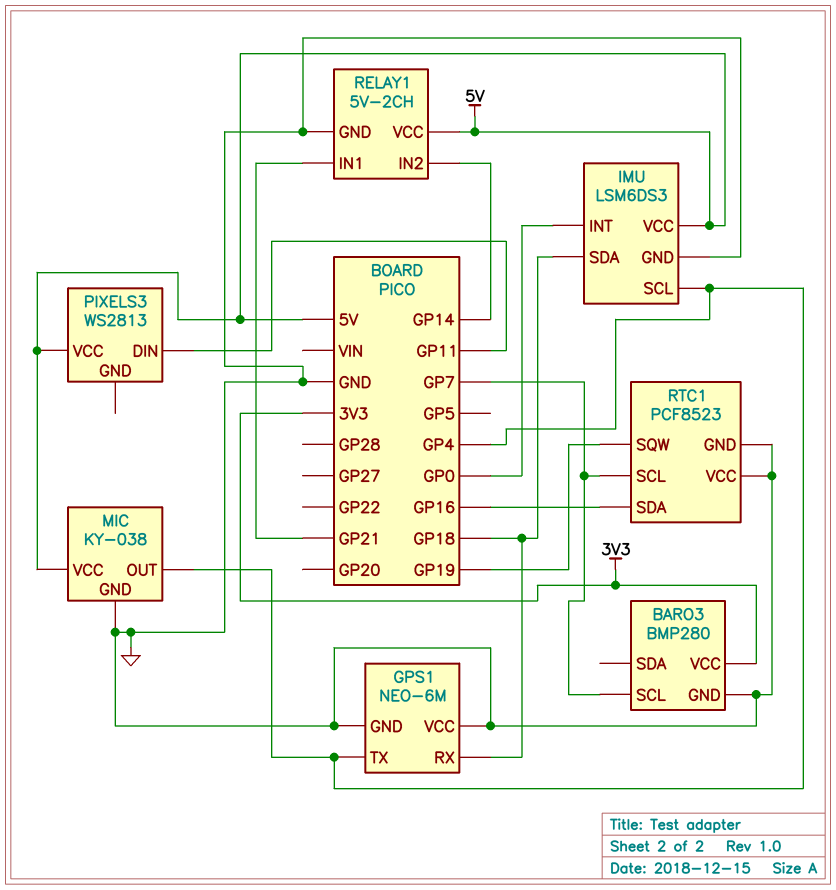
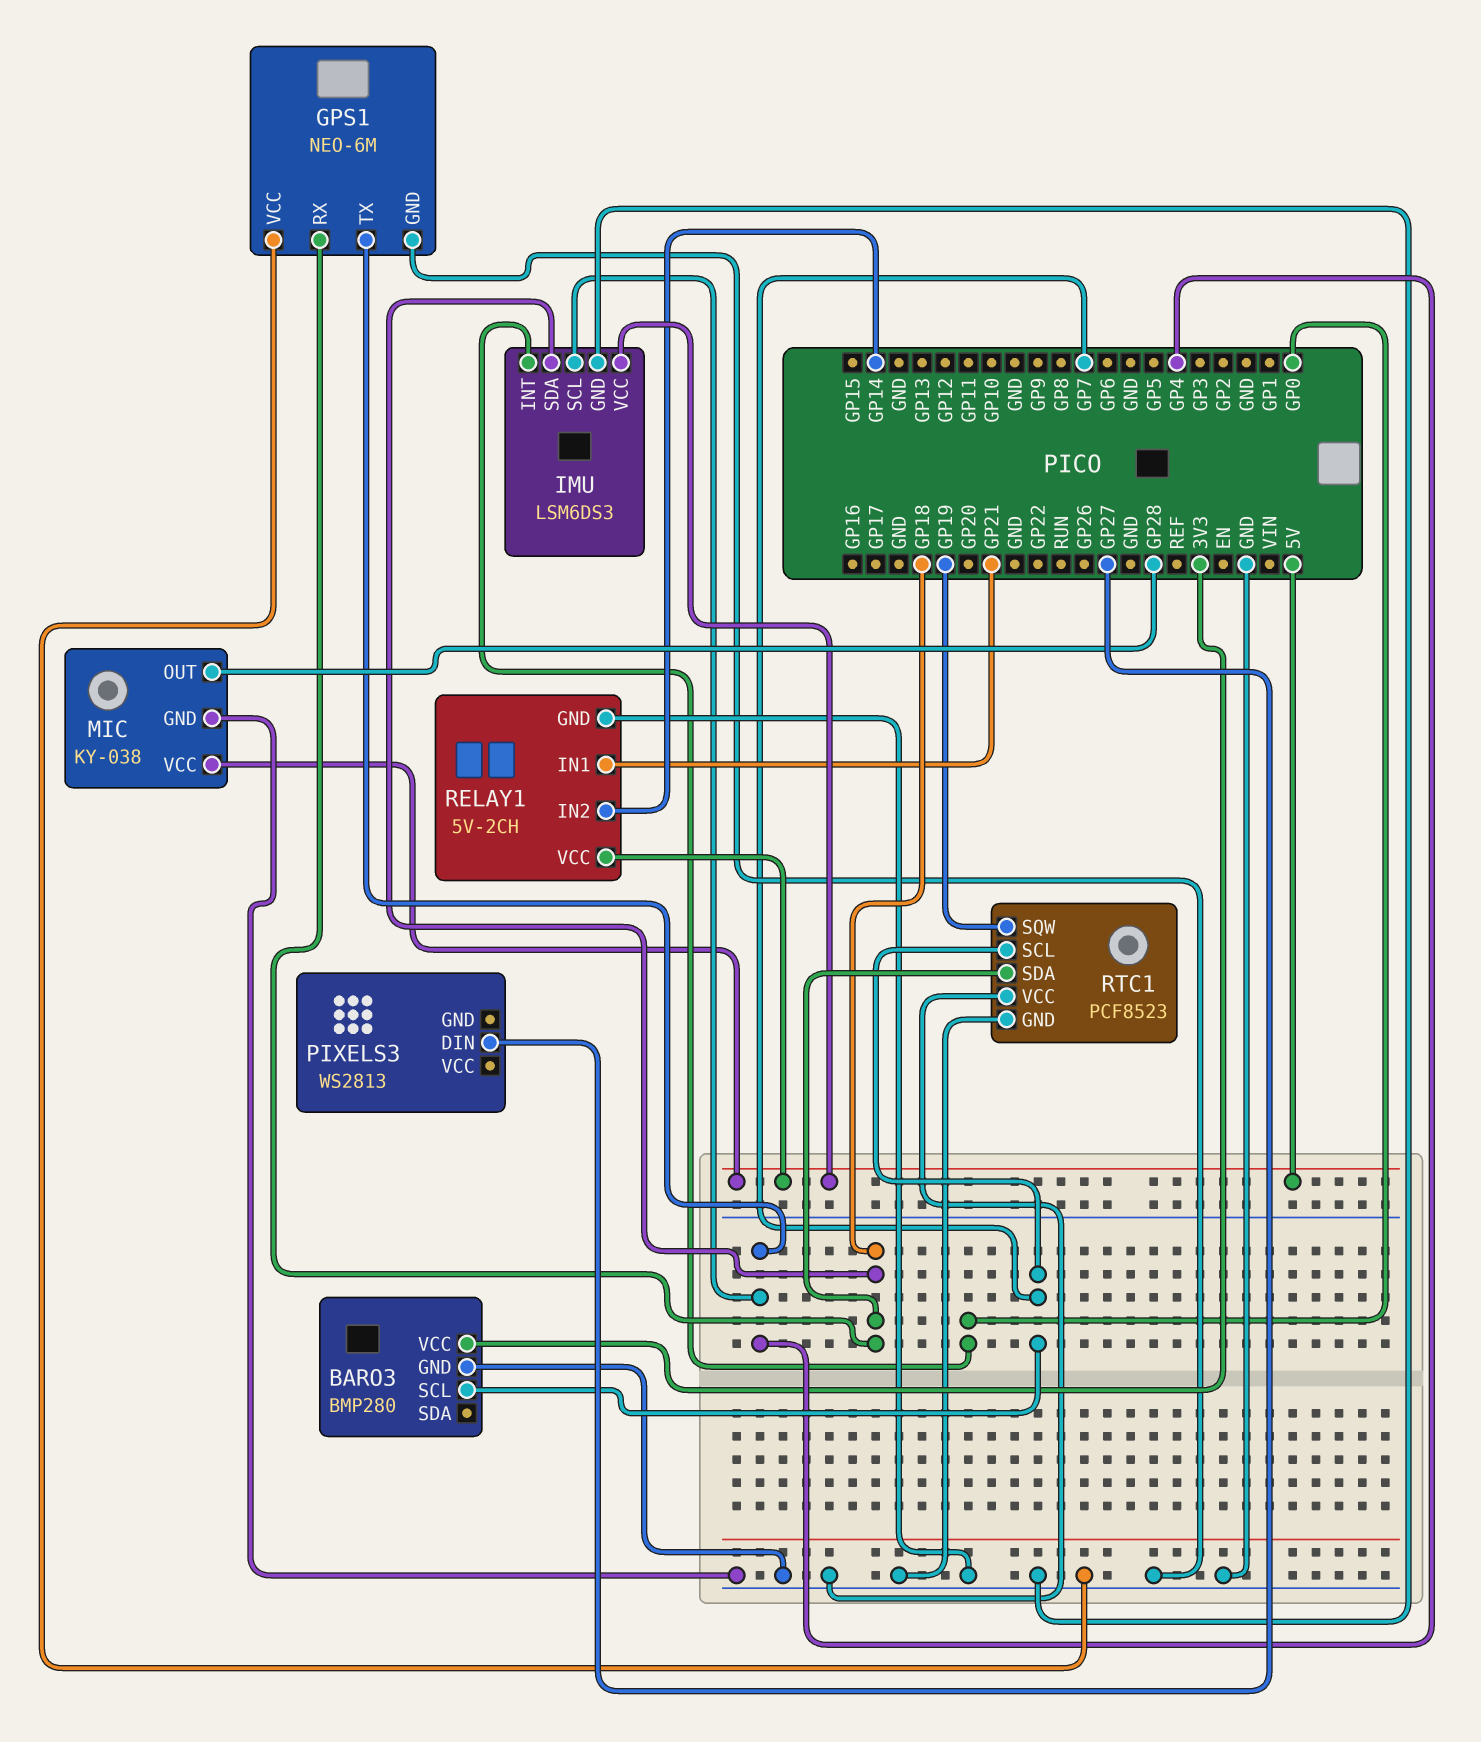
MIC pin OUT: GP4 -> GP28
PIXELS3 pin DIN: GP11 -> GP27
PIXELS3 pin VCC: 5V -> none
RTC1 pin SDA: GP16 -> GP18

